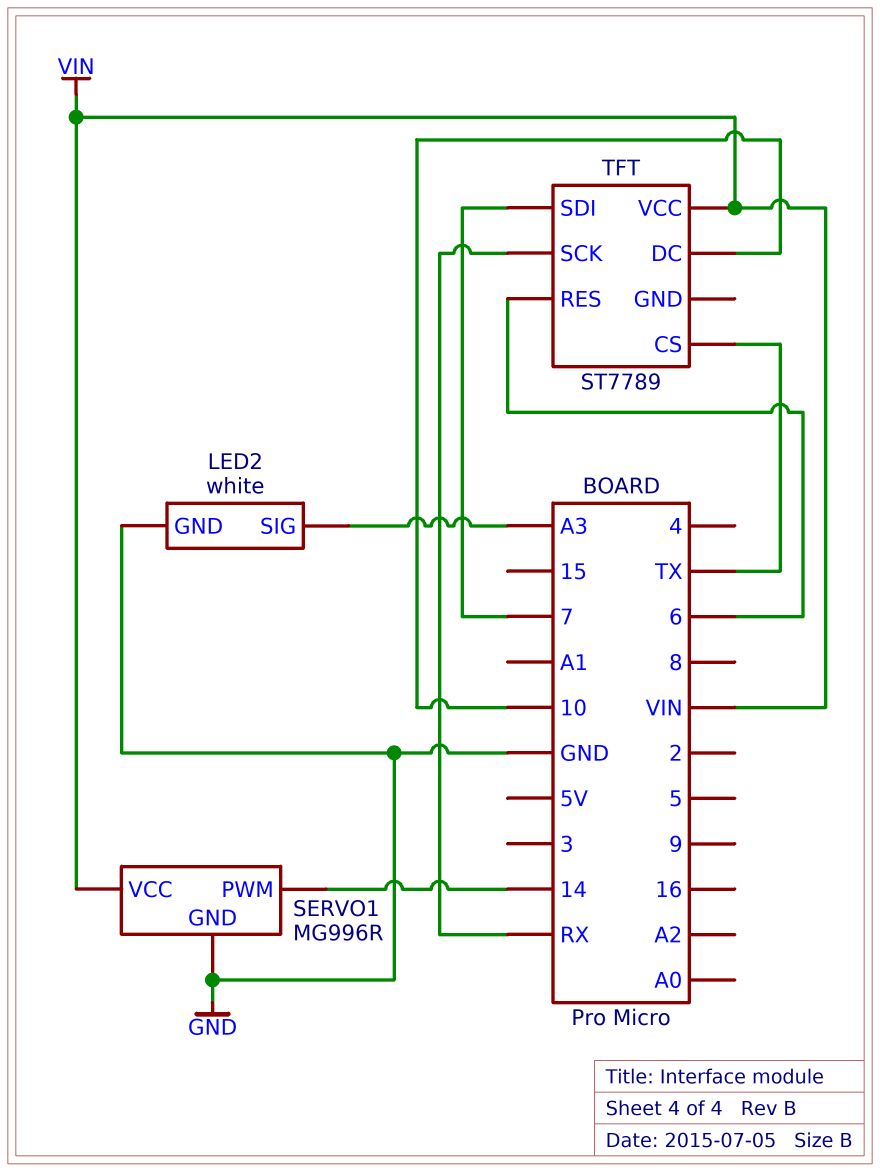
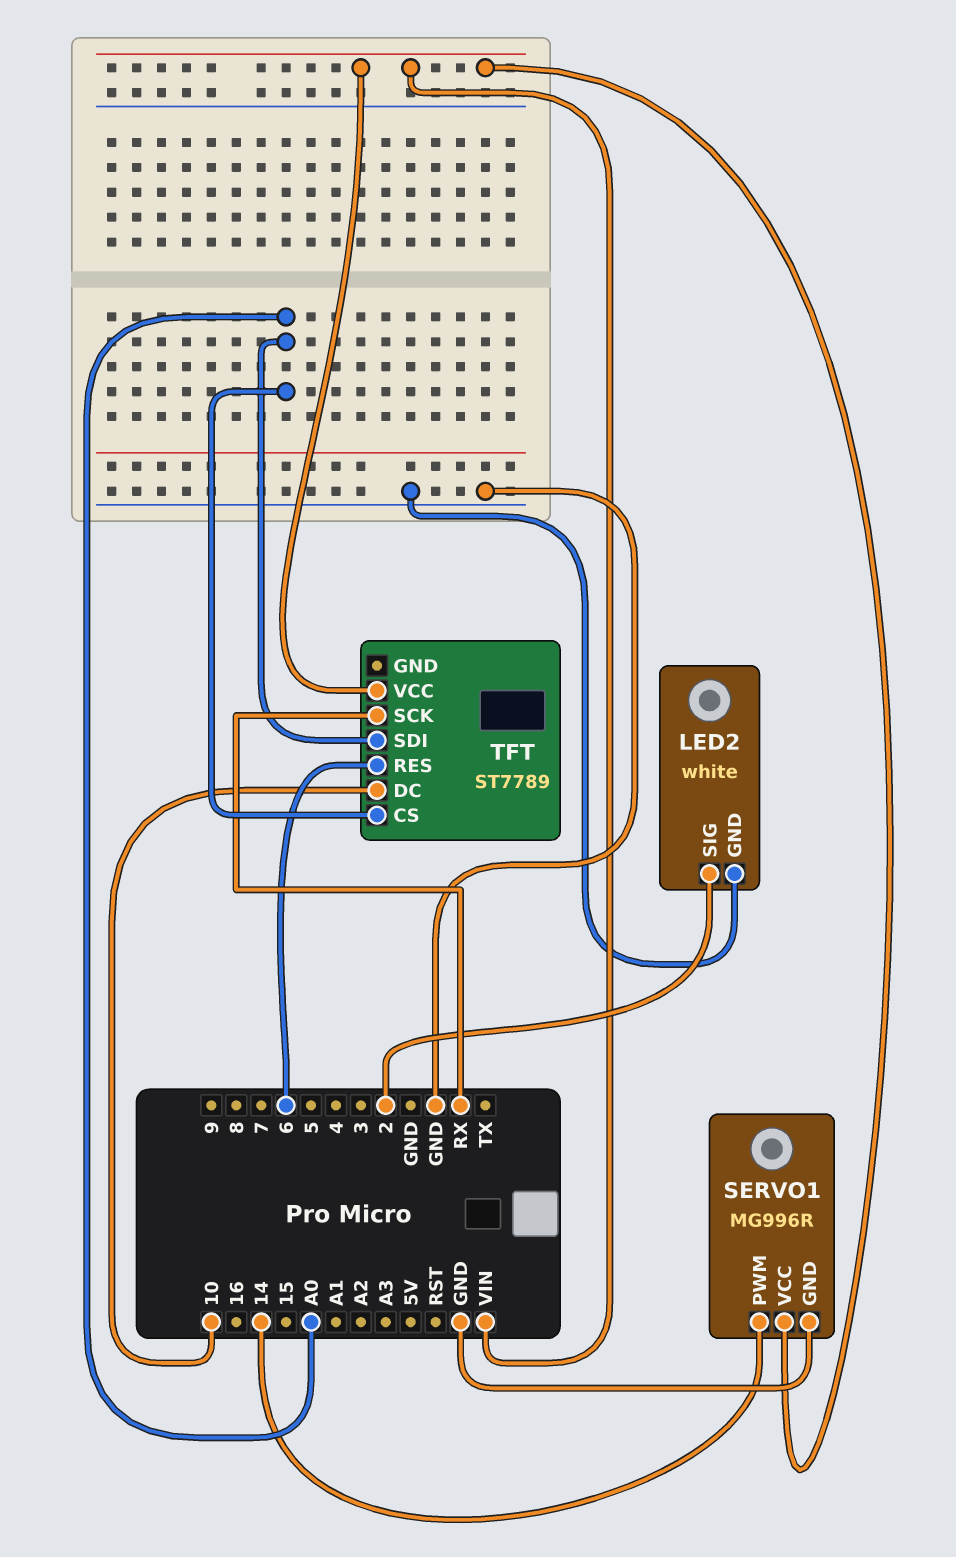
LED2 pin SIG: A3 -> 2
TFT pin CS: TX -> A0
TFT pin SDI: 7 -> A0

